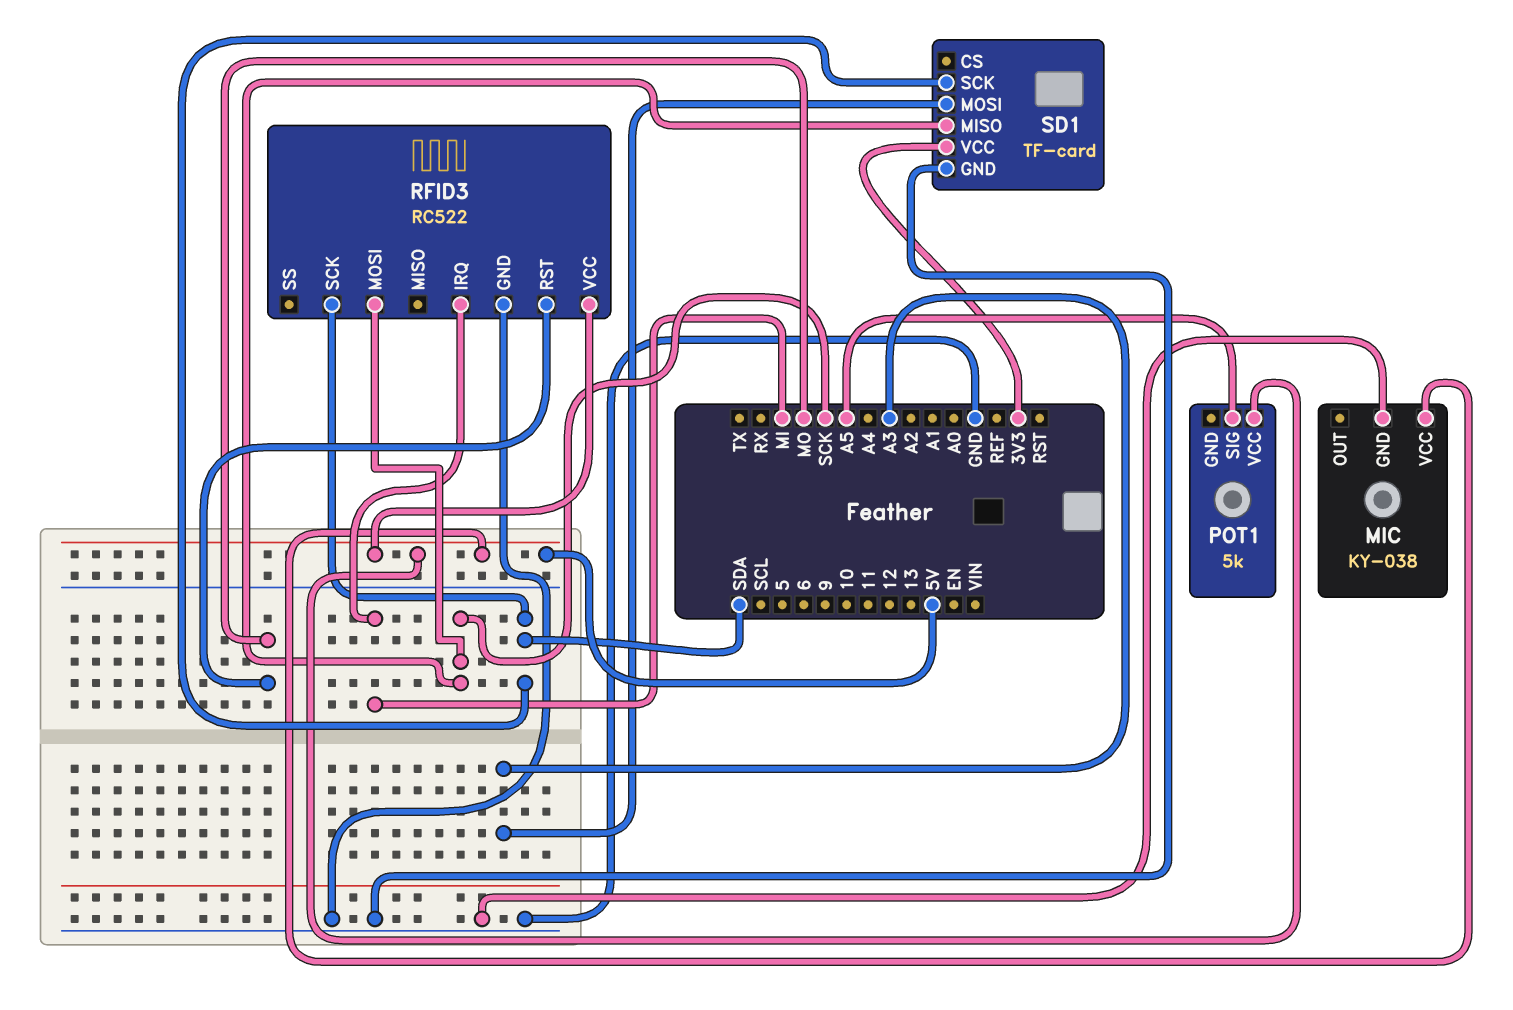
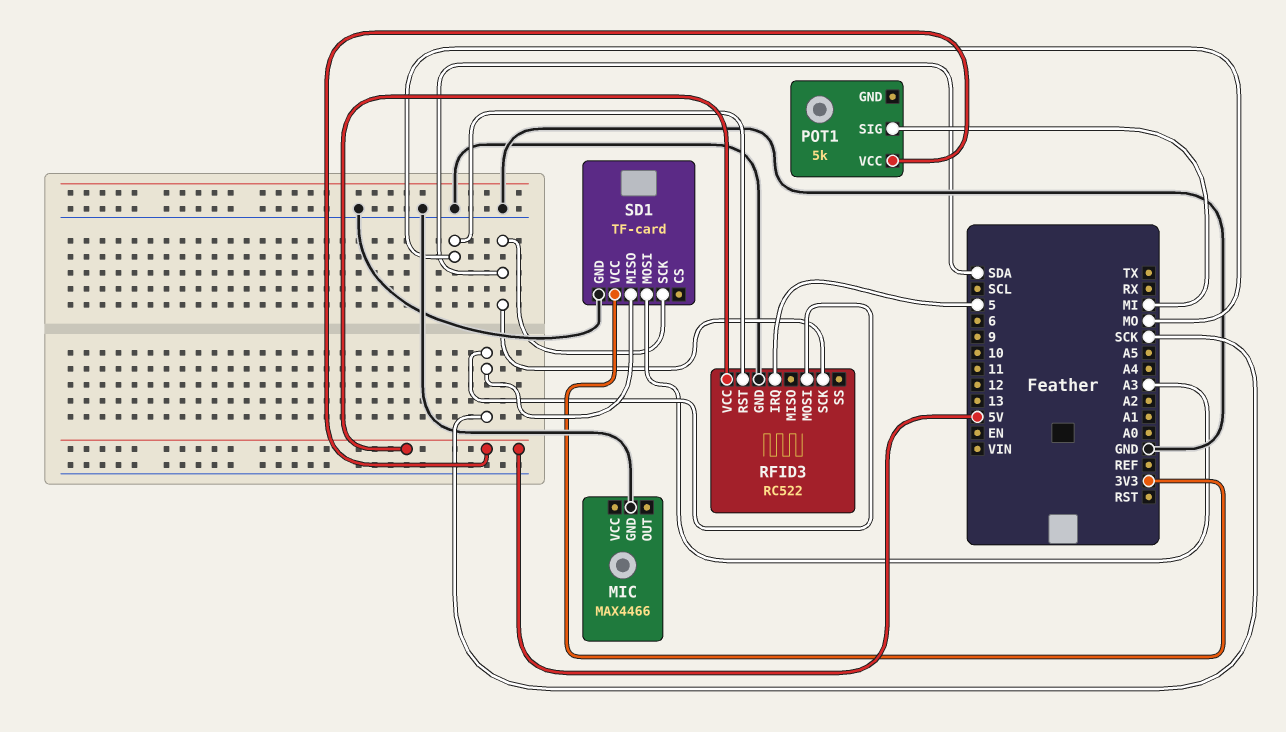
MIC: KY-038 -> MAX4466
MIC pin VCC: 5V -> none
POT1 pin SIG: A5 -> MI
RFID3 pin IRQ: MI -> 5

